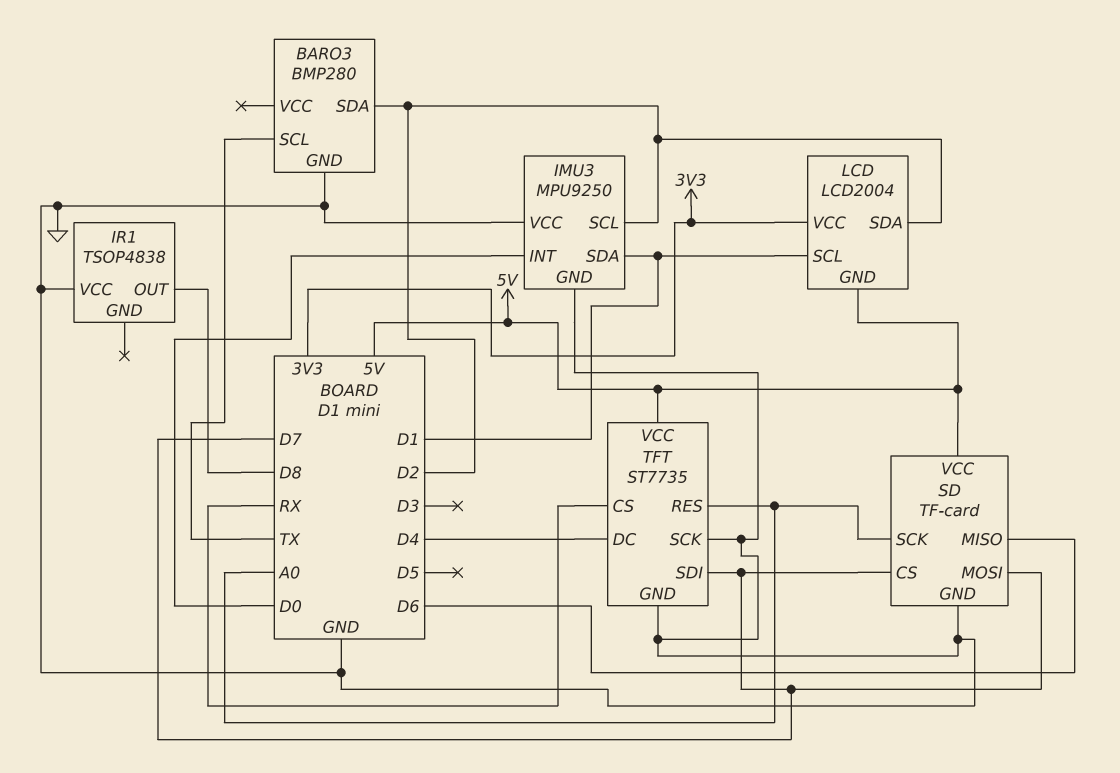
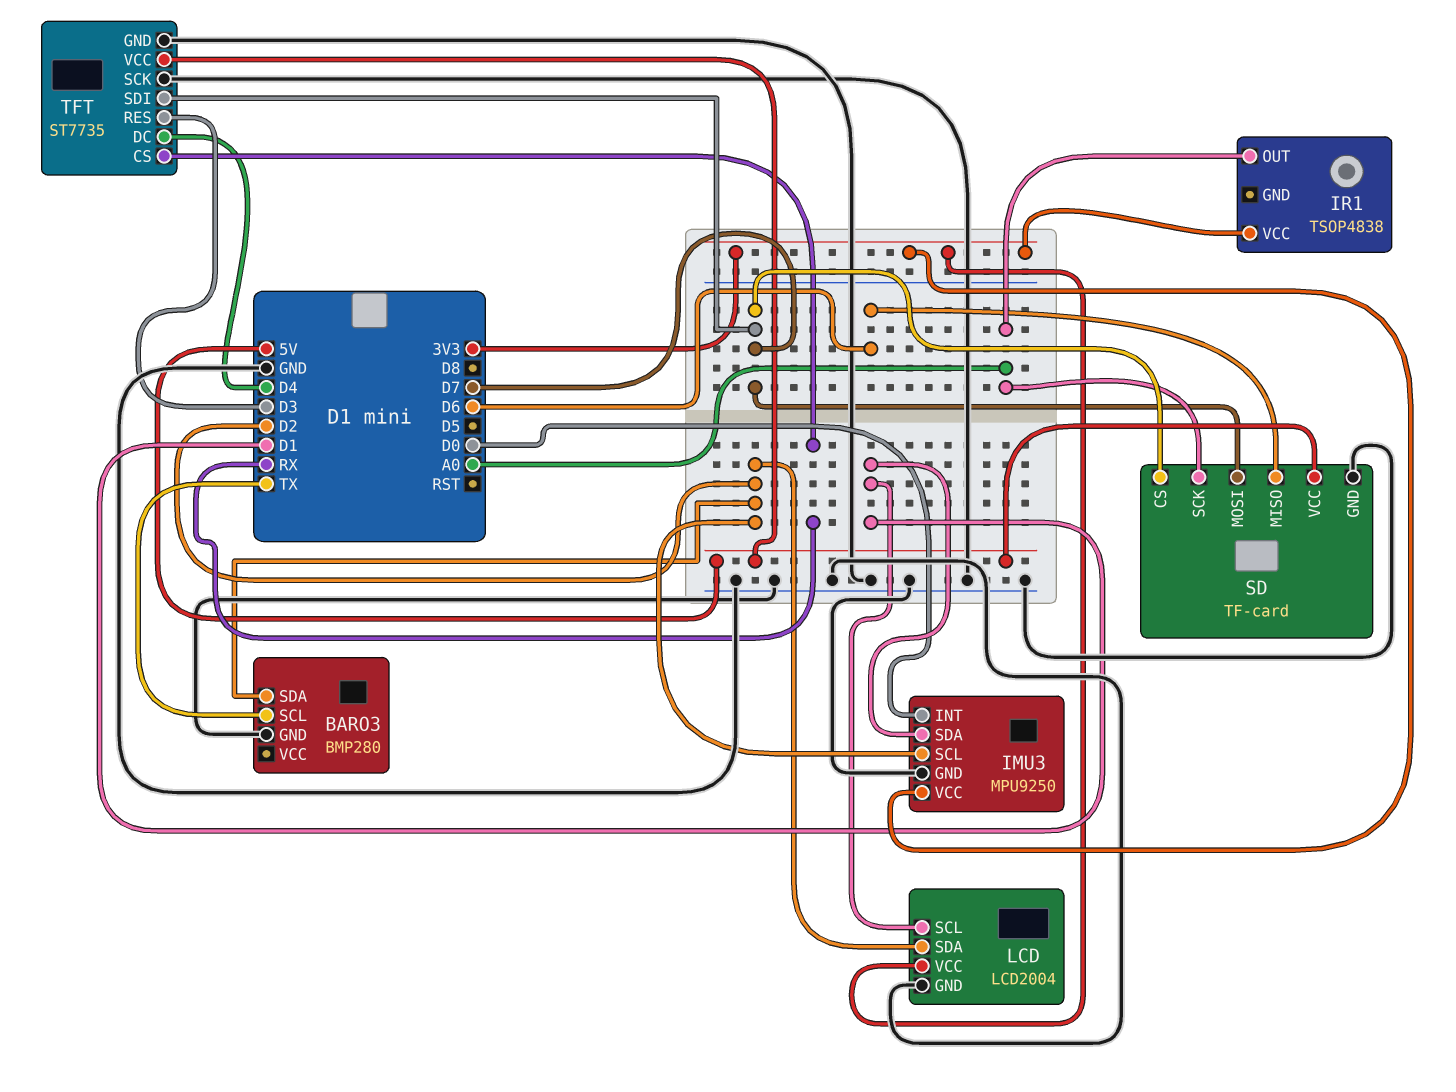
IMU3 pin VCC: GND -> 3V3
IR1 pin OUT: D8 -> A0
IR1 pin VCC: GND -> 3V3
LCD pin GND: 5V -> GND
TFT pin RES: A0 -> D3

